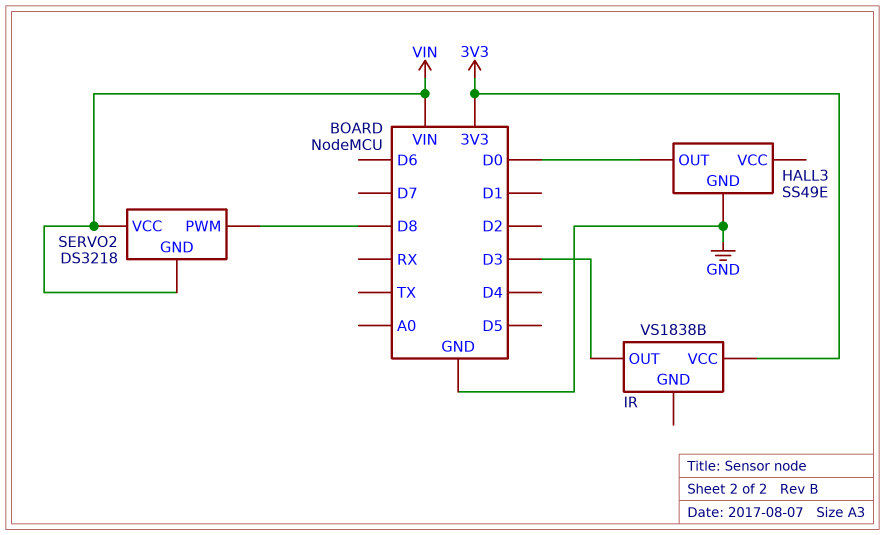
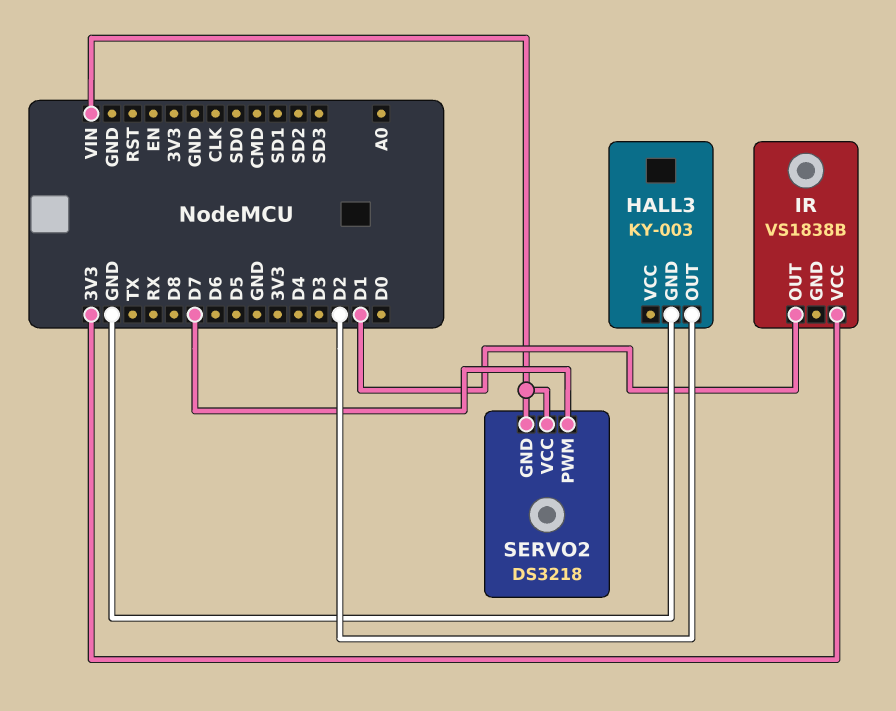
HALL3: SS49E -> KY-003
HALL3 pin OUT: D0 -> D2
IR pin OUT: D3 -> D1
SERVO2 pin PWM: D8 -> D7

